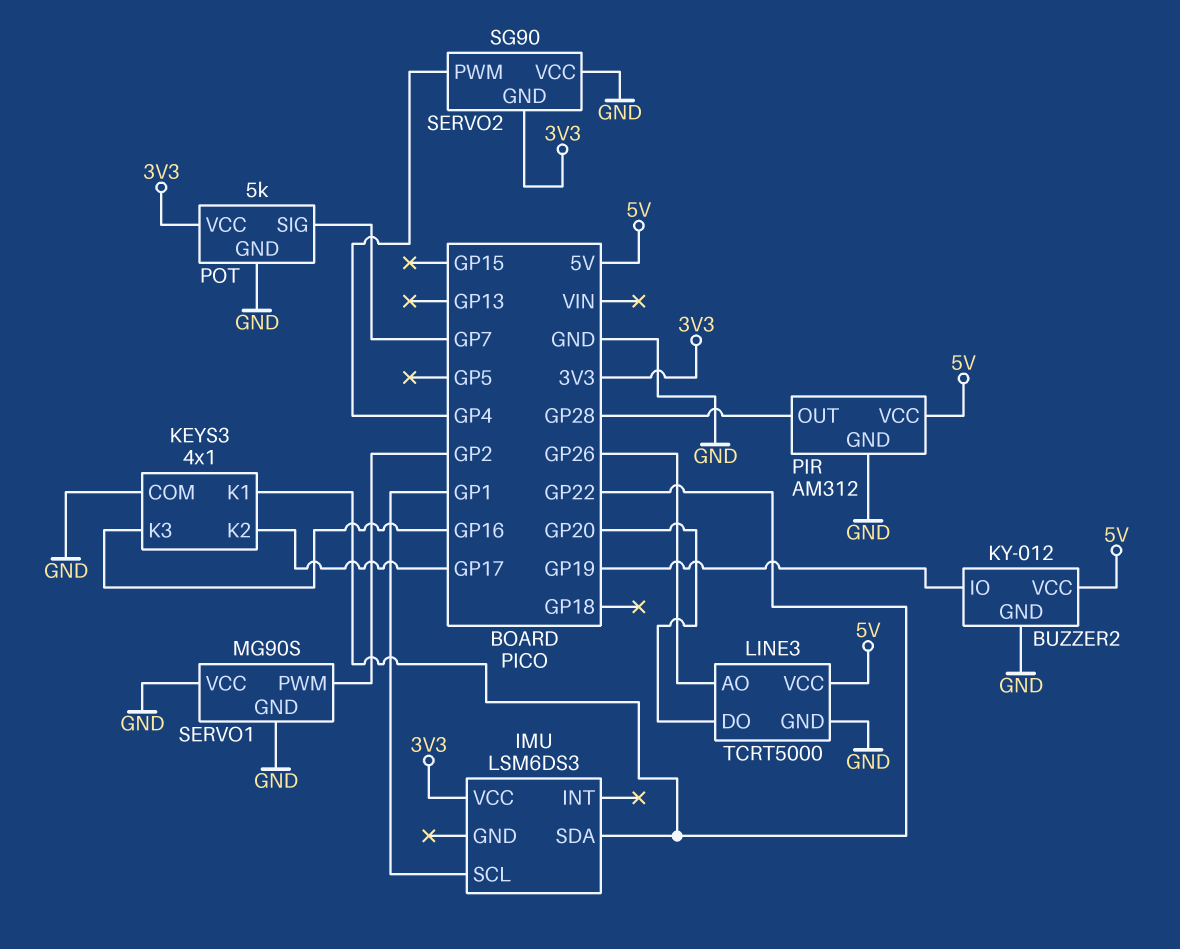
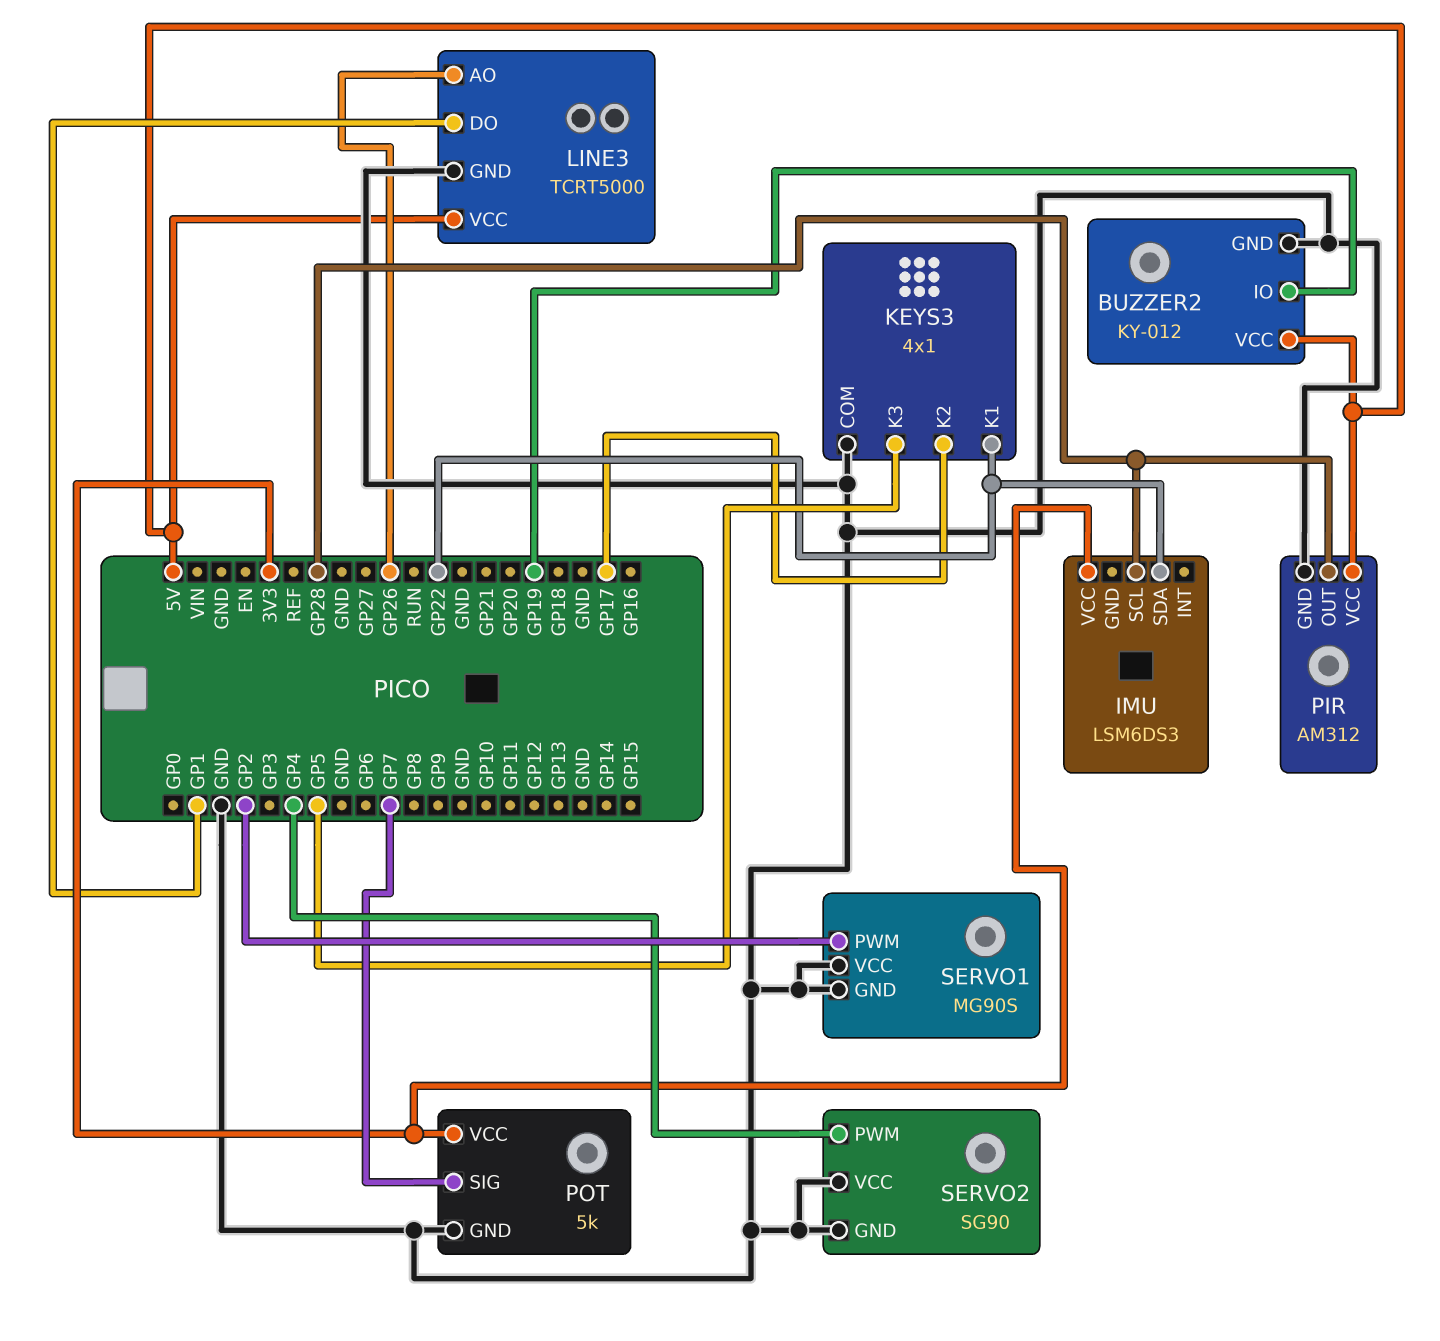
IMU pin SCL: GP1 -> GP28
KEYS3 pin K3: GP16 -> GP5
LINE3 pin DO: GP20 -> GP1
SERVO2 pin GND: 3V3 -> GND

